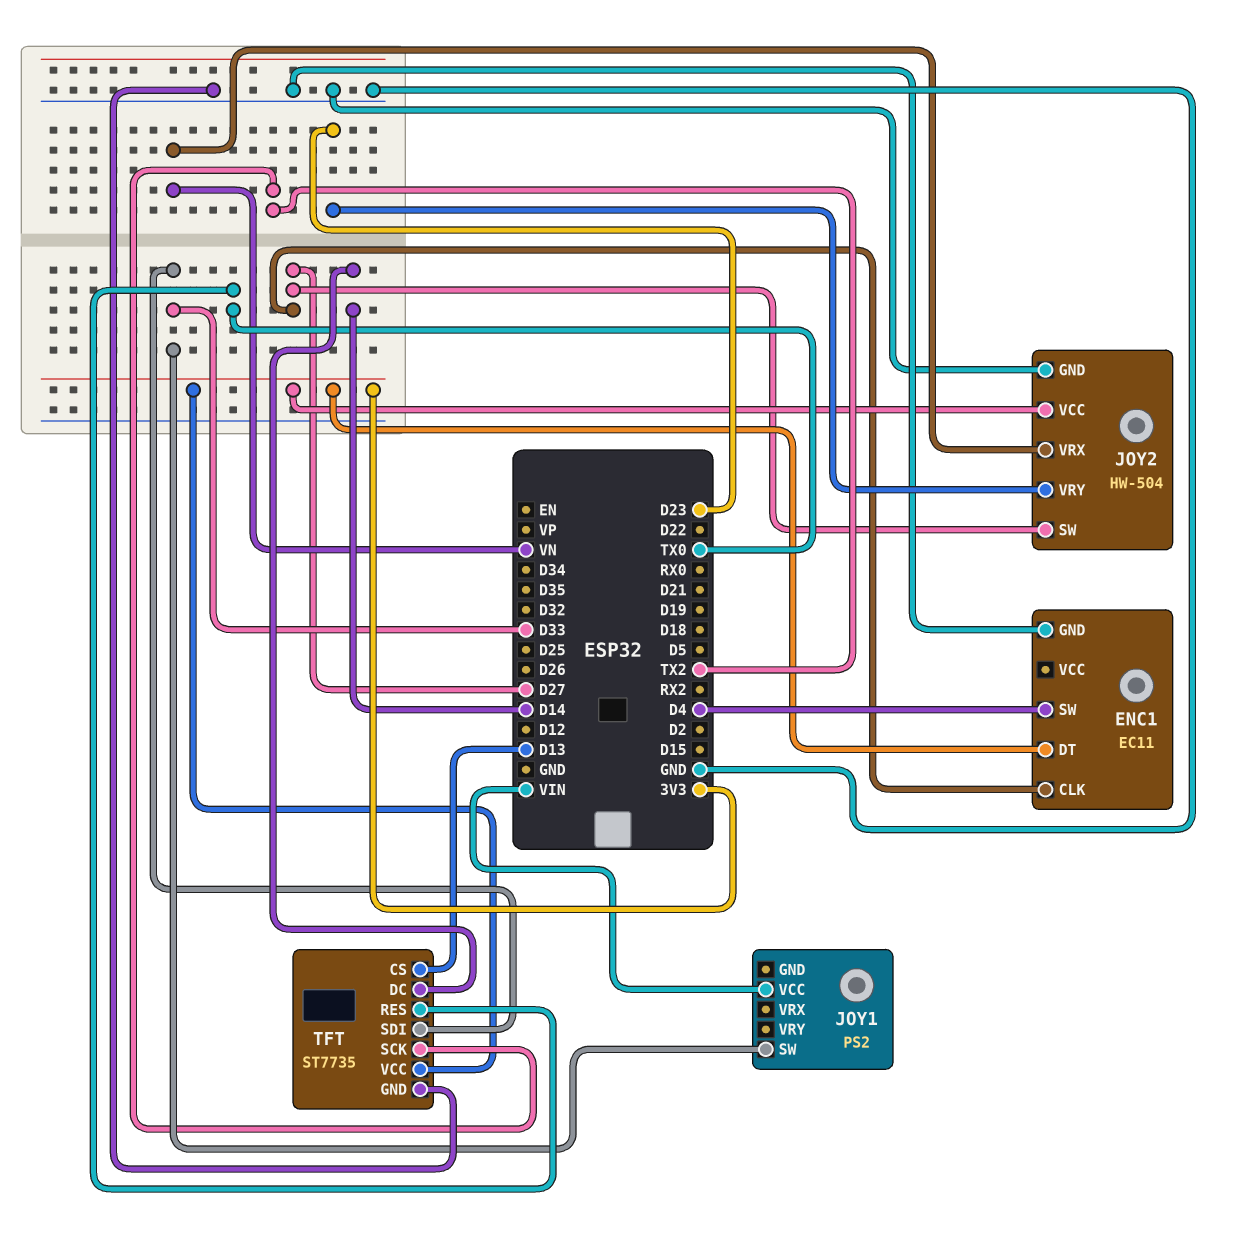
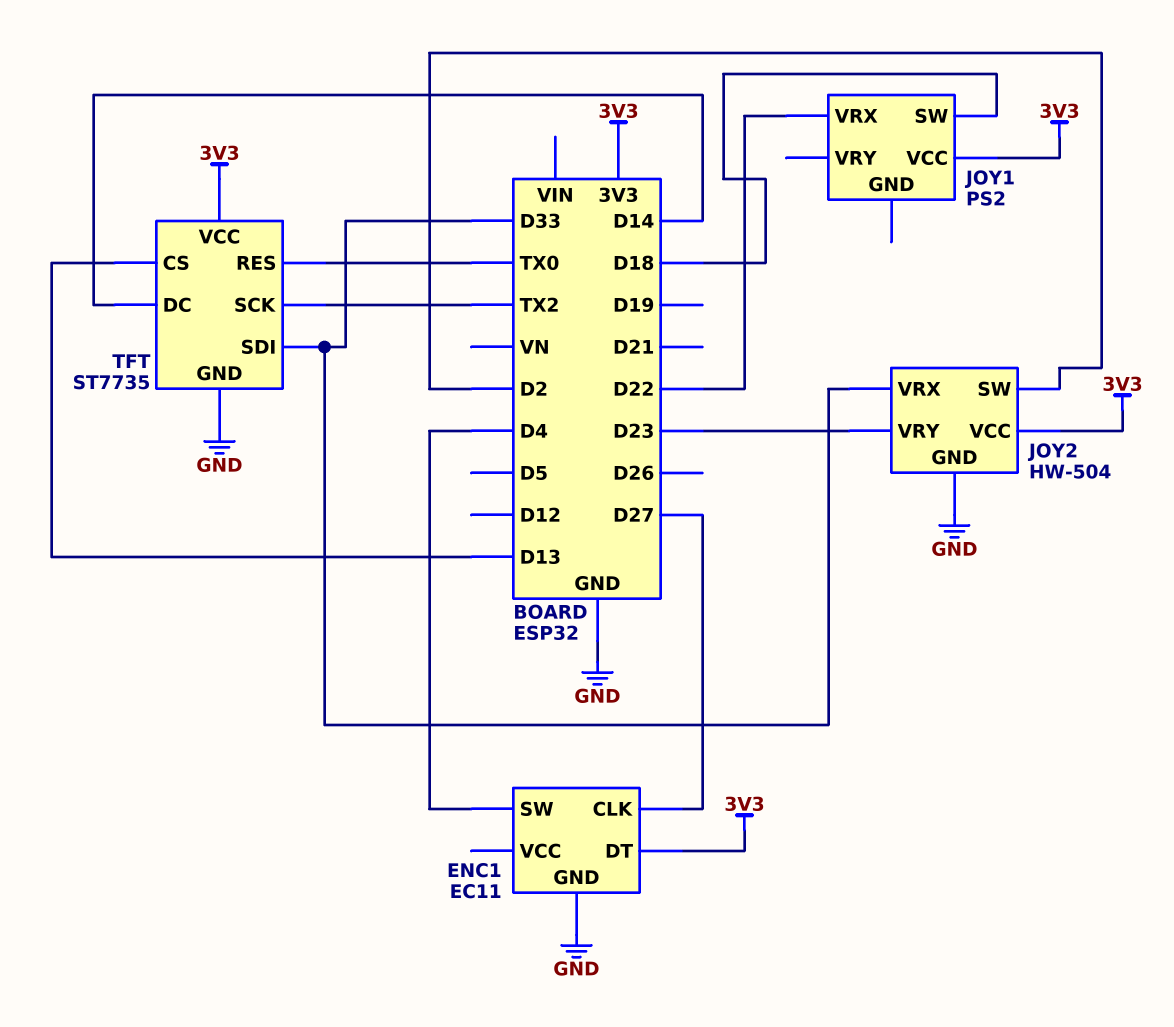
JOY1 pin SW: D33 -> D18
JOY1 pin VCC: VIN -> 3V3
JOY1 pin VRX: none -> D22
JOY2 pin SW: D27 -> D2
JOY2 pin VRX: VN -> D33

